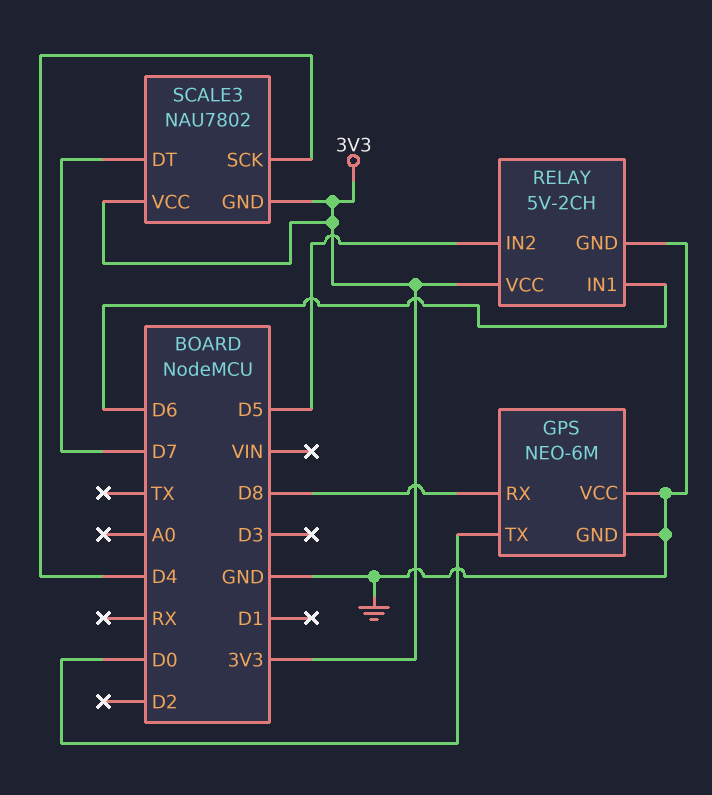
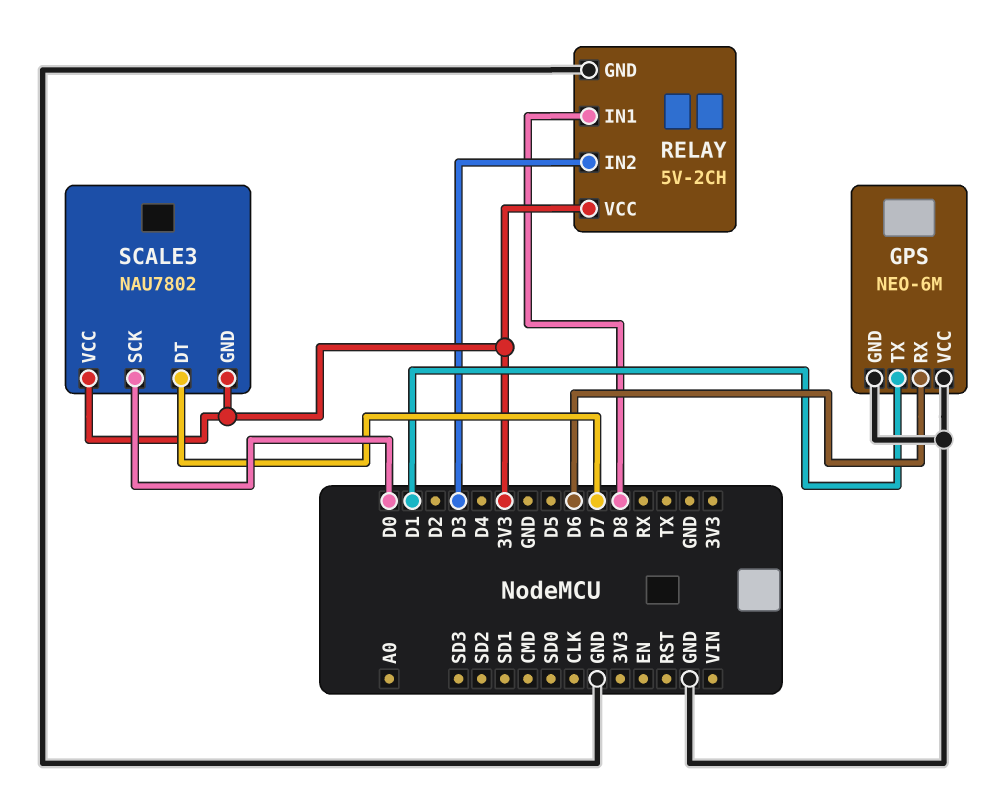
GPS pin RX: D8 -> D6
GPS pin TX: D0 -> D1
RELAY pin IN1: D6 -> D8
RELAY pin IN2: D5 -> D3
SCALE3 pin SCK: D4 -> D0

